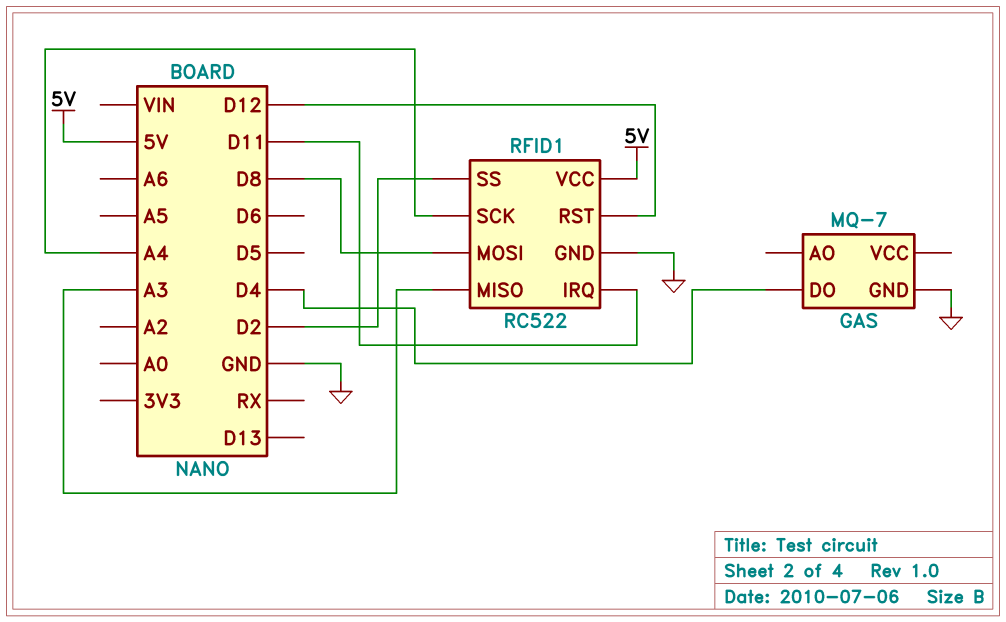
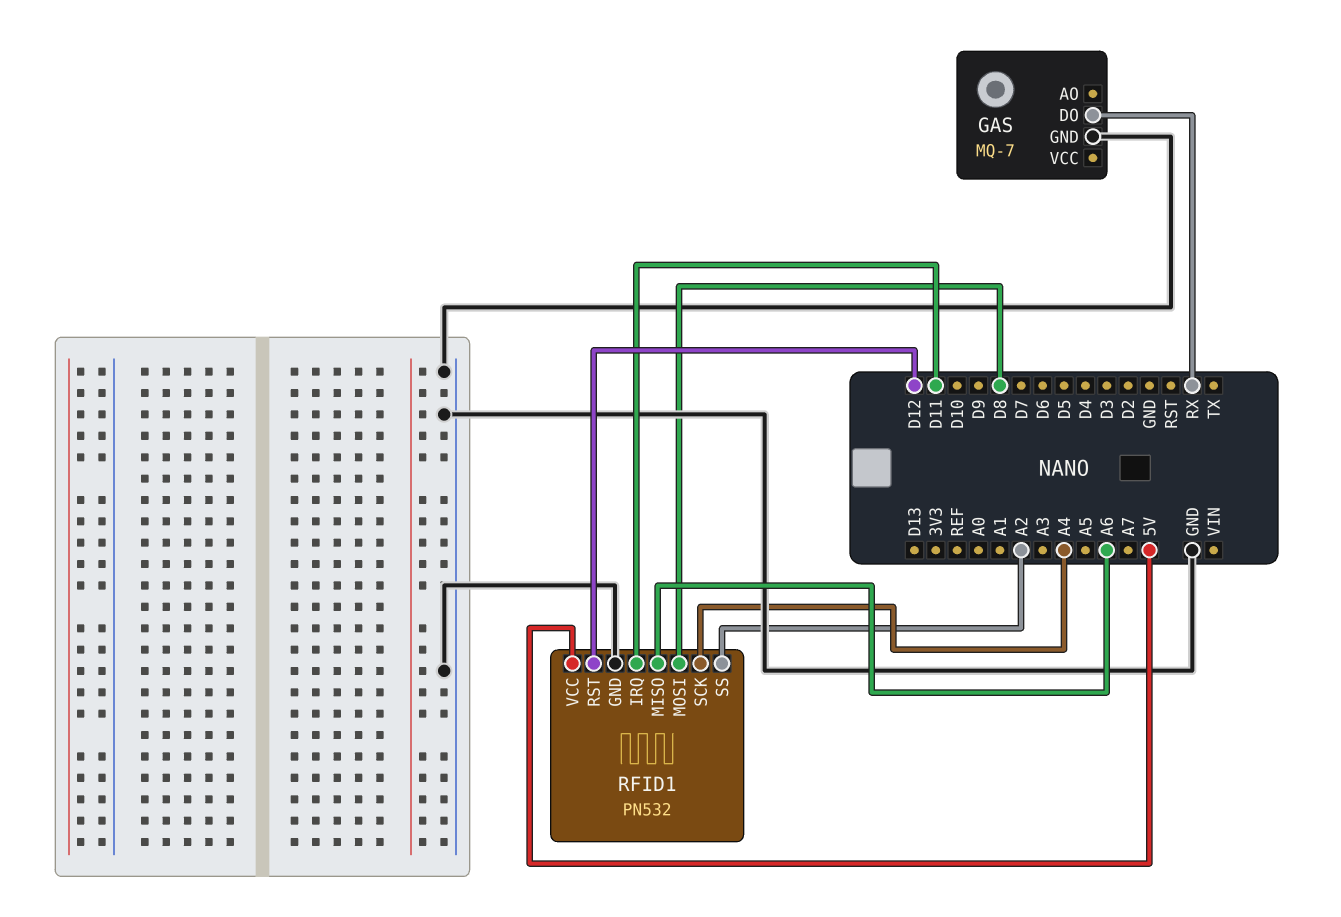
GAS pin DO: D4 -> RX
RFID1: RC522 -> PN532
RFID1 pin MISO: A3 -> A6
RFID1 pin SS: D2 -> A2

